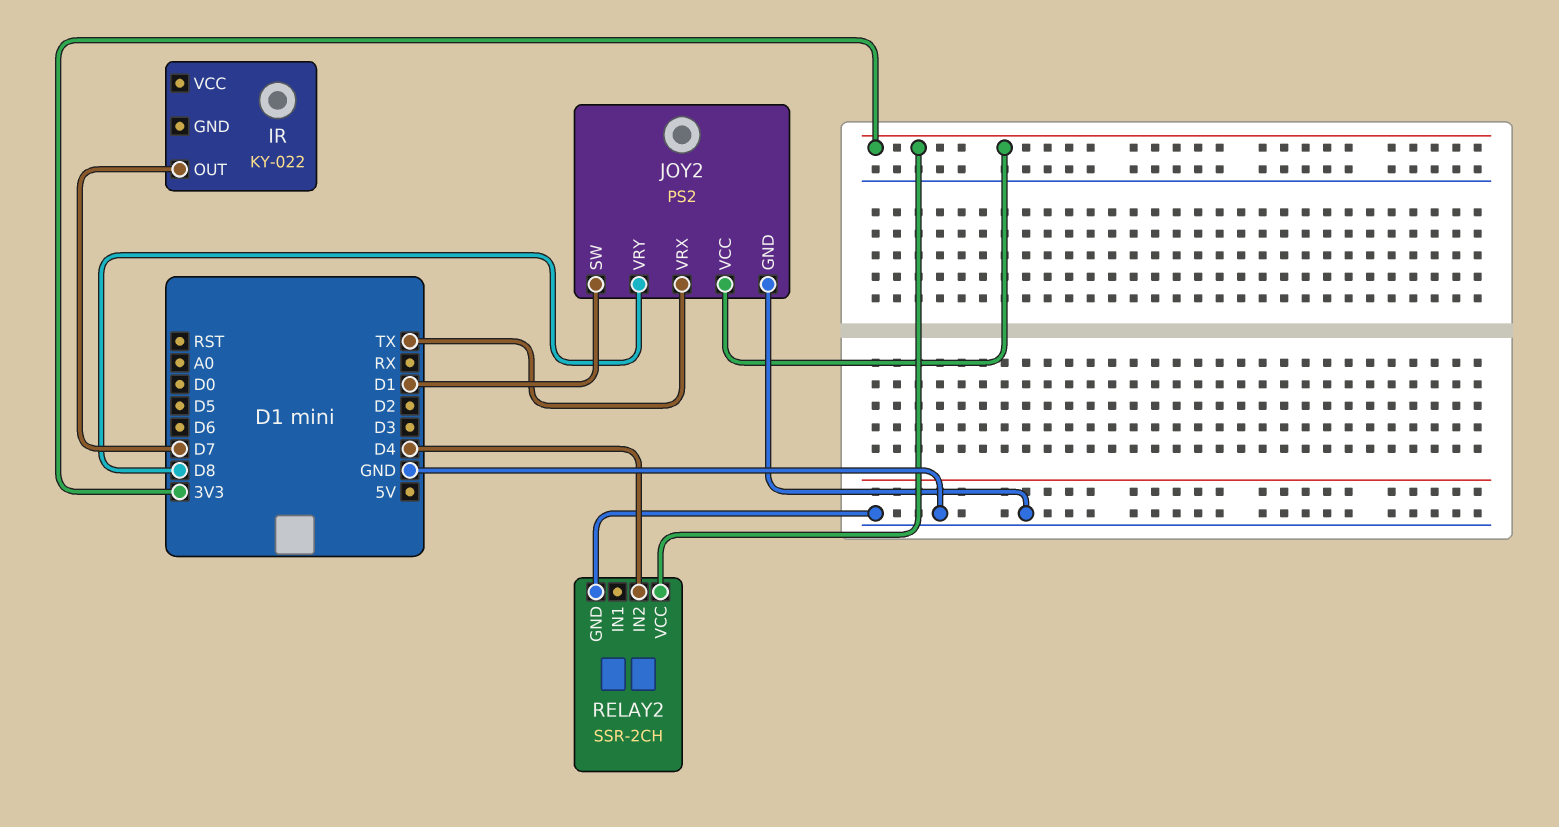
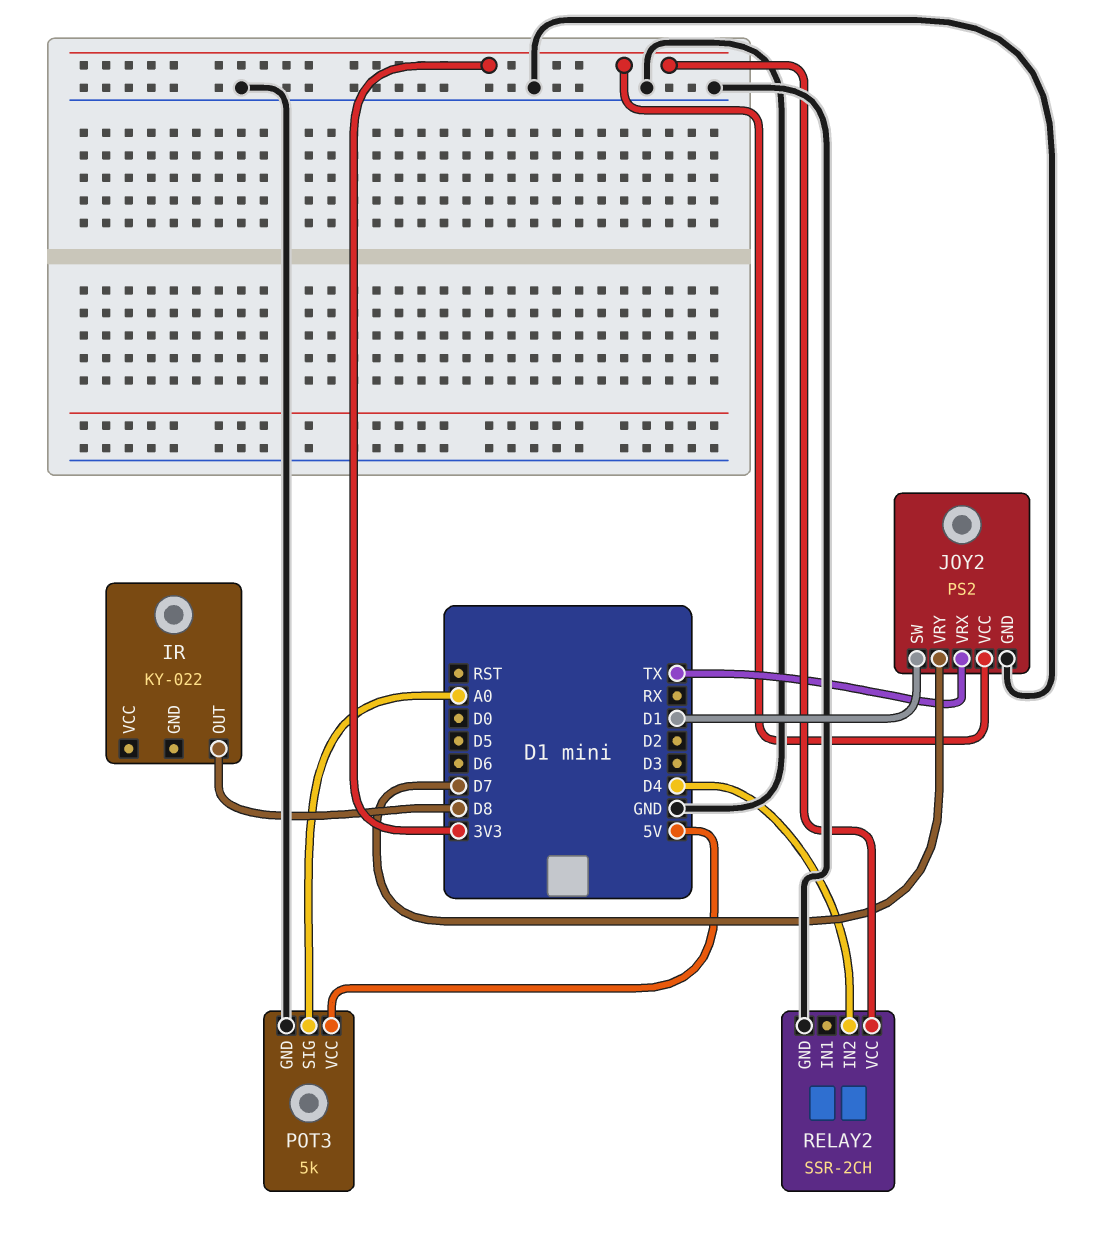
IR pin OUT: D7 -> D8
JOY2 pin VRY: D8 -> D7
POT3: none -> 5k
POT3 pin GND: none -> GND
POT3 pin SIG: none -> A0
POT3 pin VCC: none -> 5V

